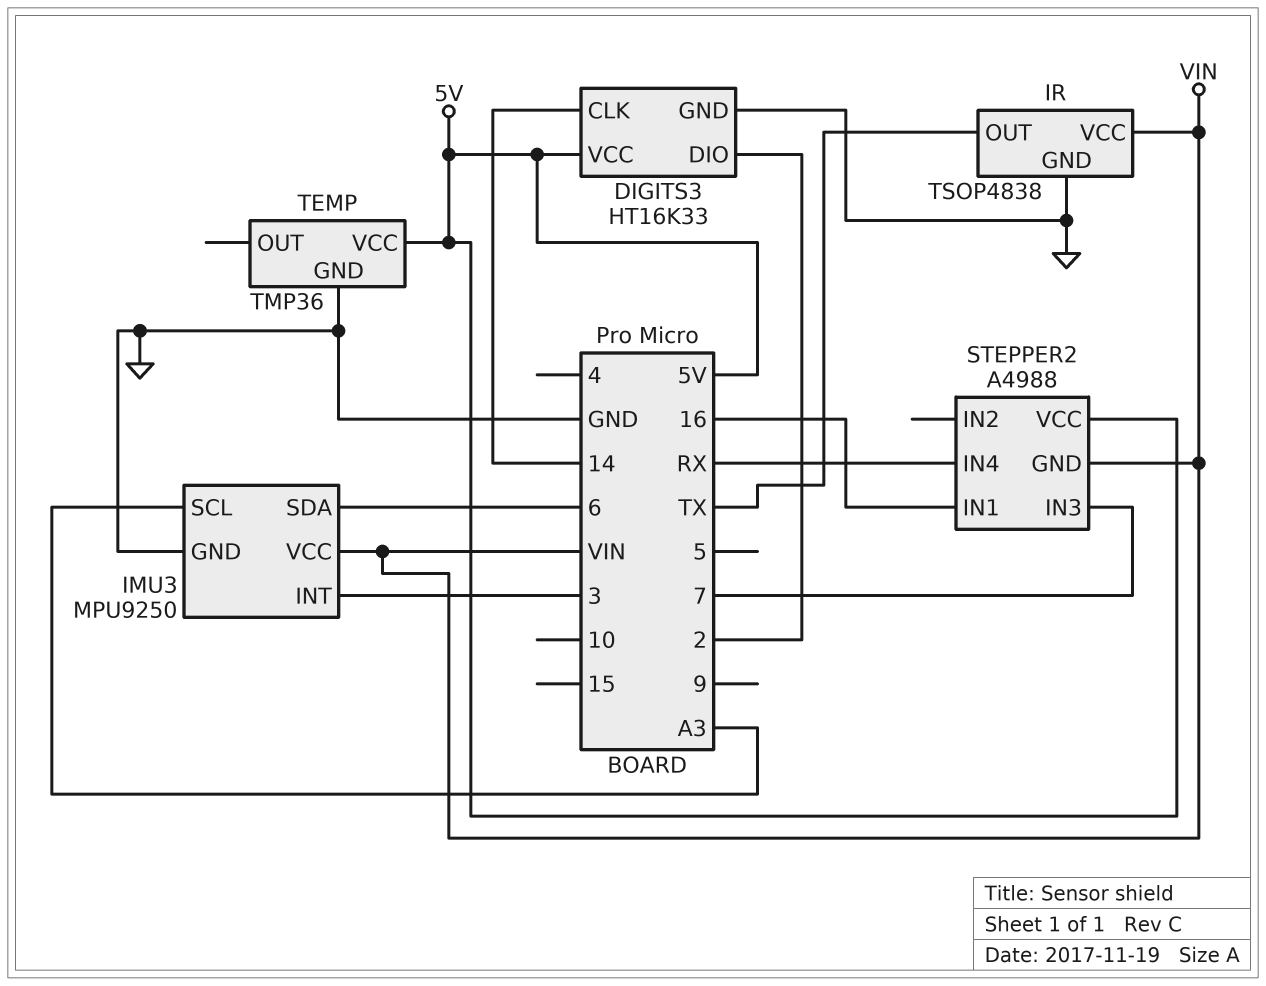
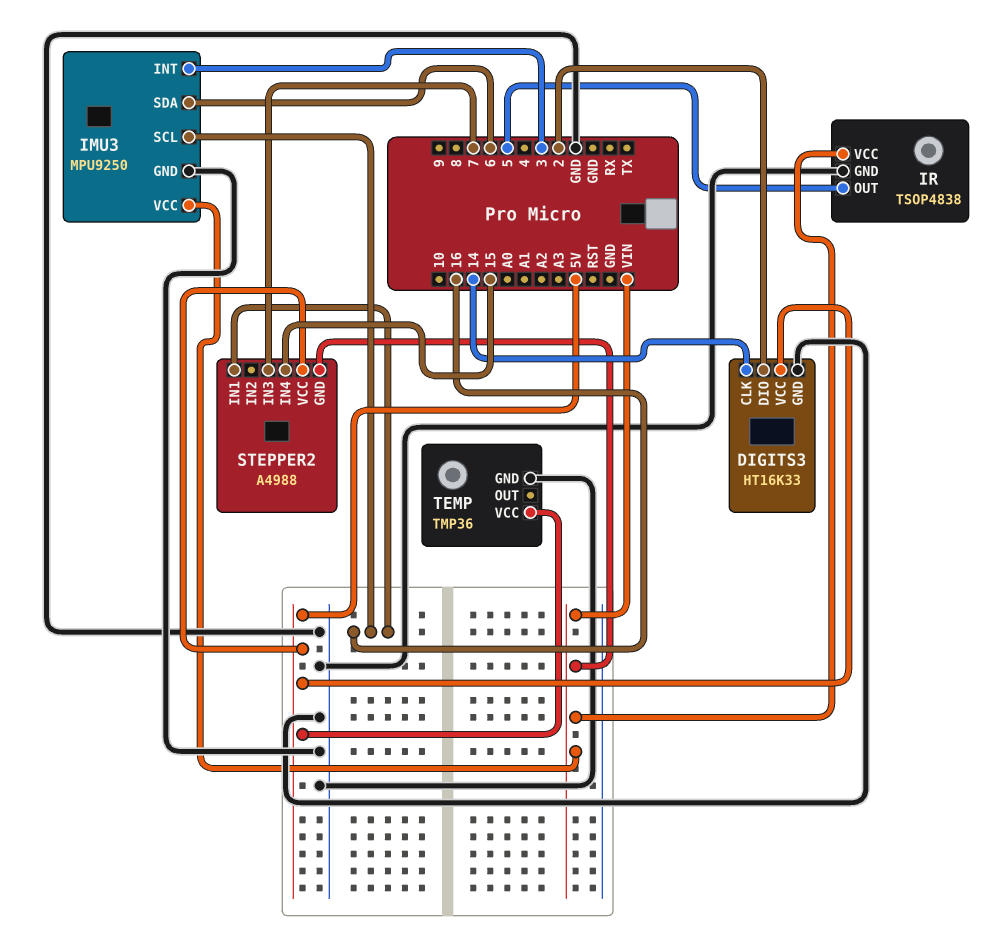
IMU3 pin SCL: A3 -> 16
IR pin OUT: TX -> 5
STEPPER2 pin IN4: RX -> 15

